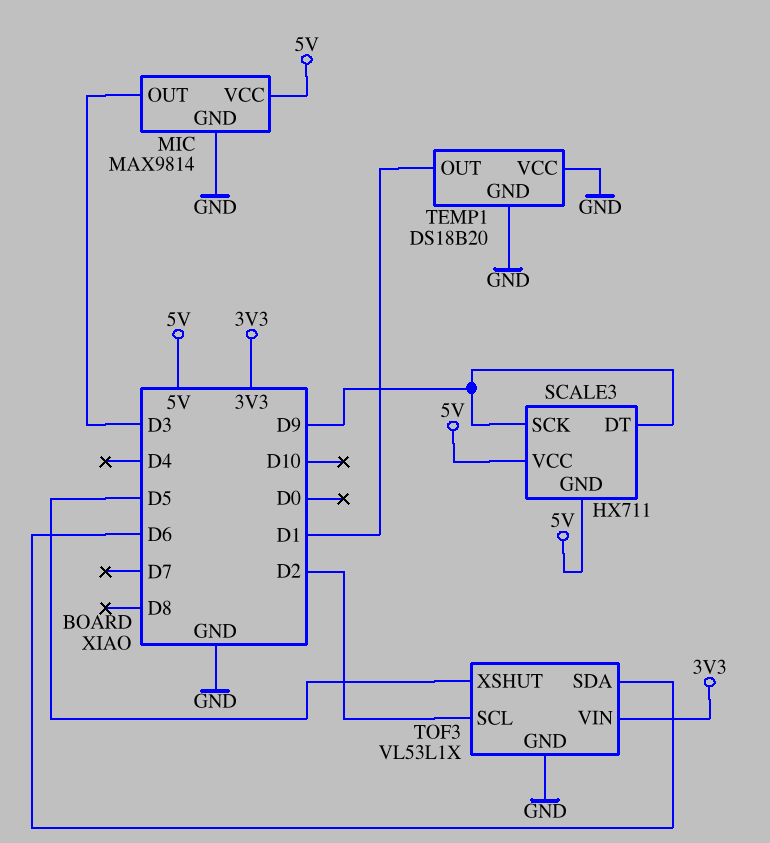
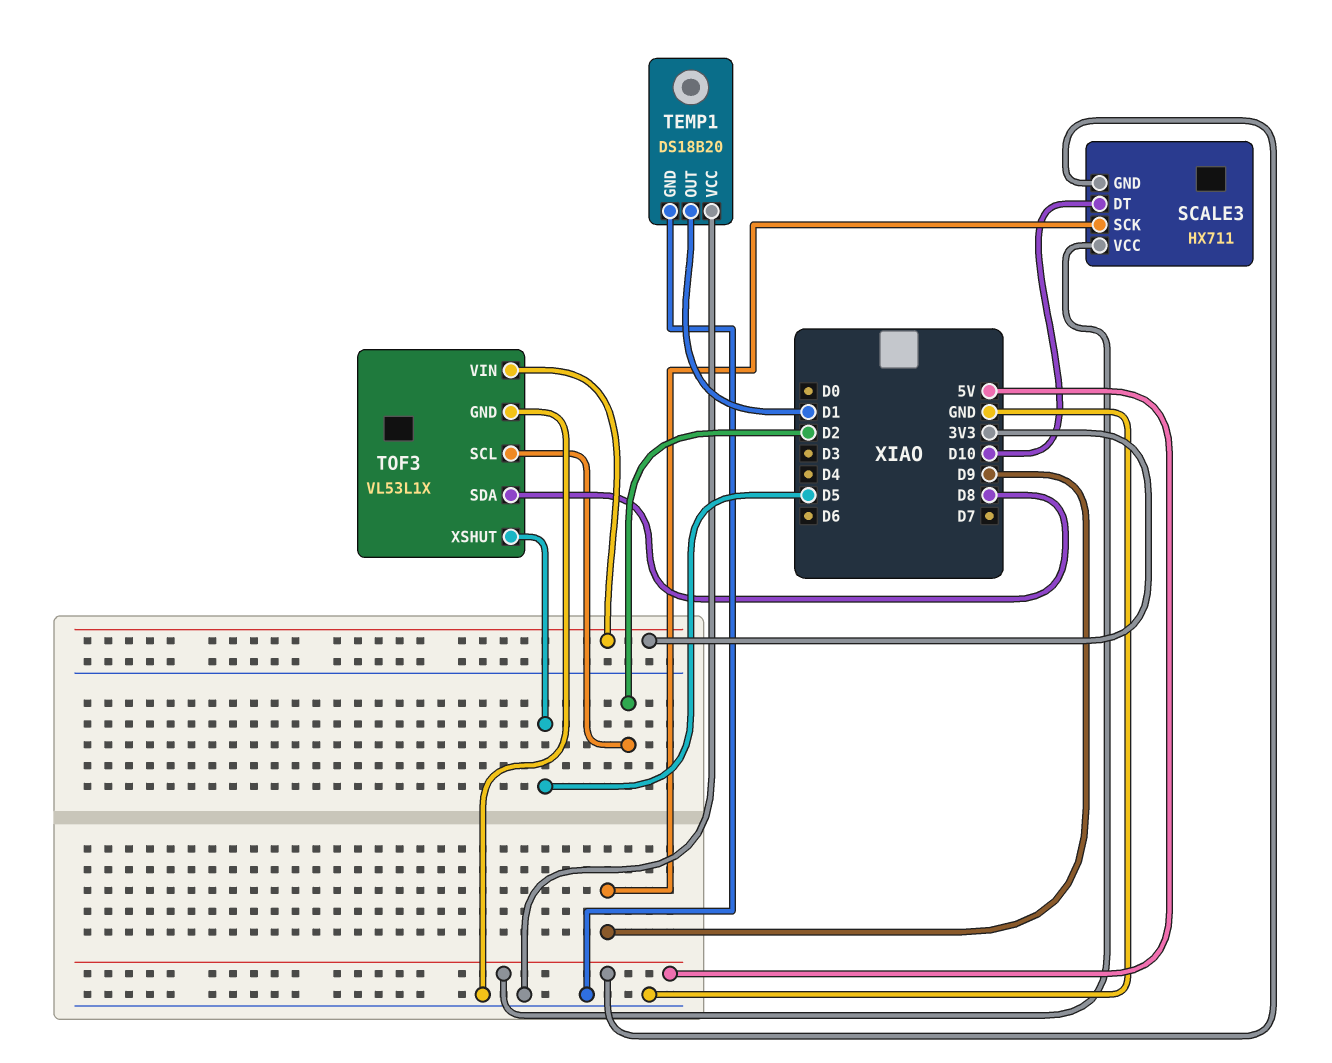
MIC: MAX9814 -> none
MIC pin GND: GND -> none
MIC pin OUT: D3 -> none
MIC pin VCC: 5V -> none
SCALE3 pin DT: D9 -> D10
TOF3 pin SDA: D6 -> D8

